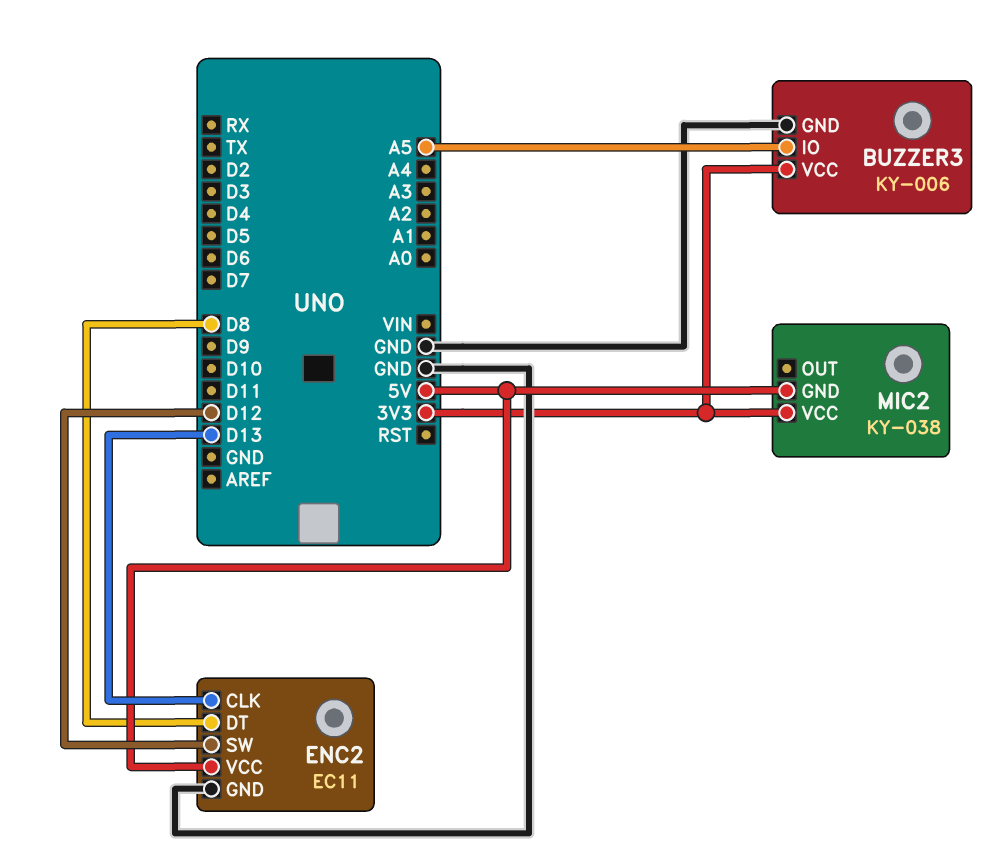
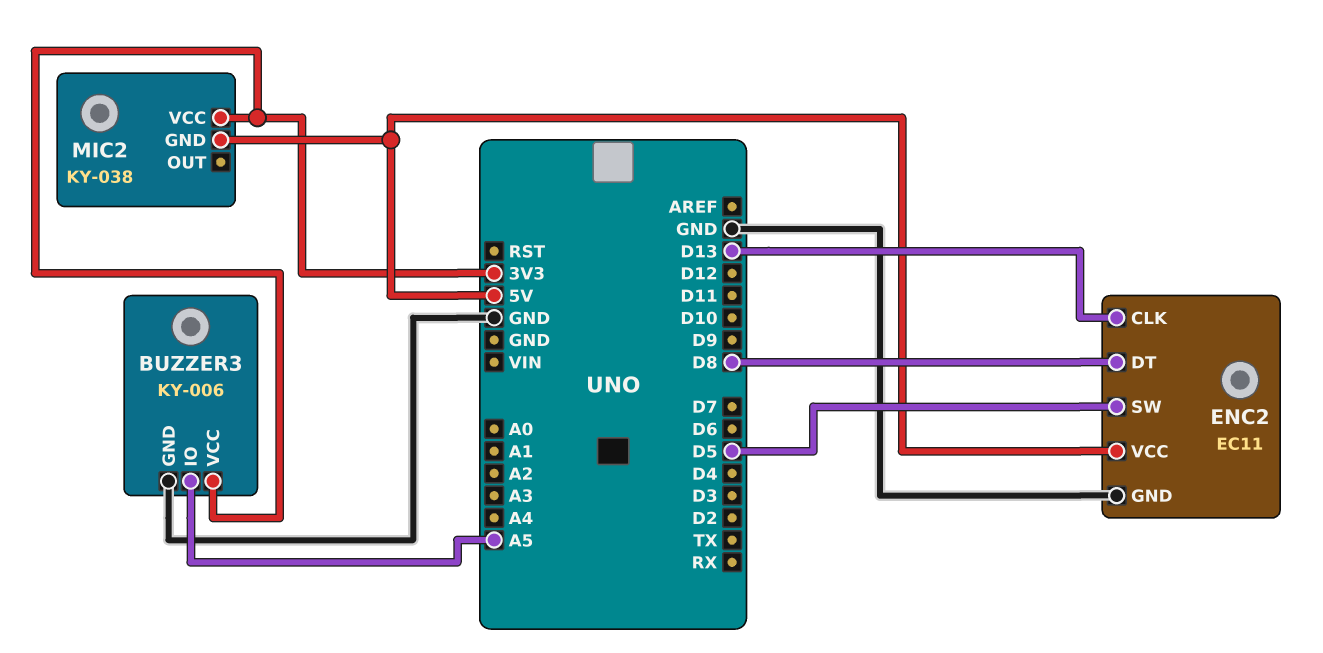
ENC2 pin SW: D12 -> D5

